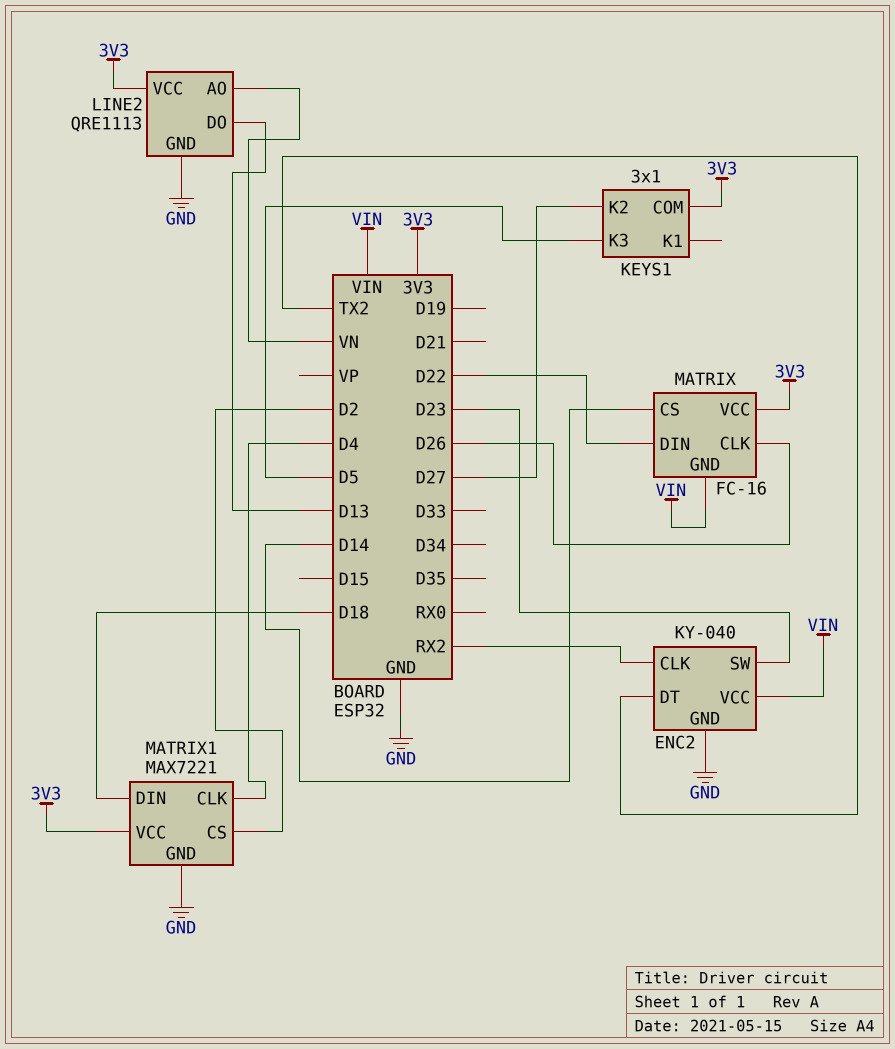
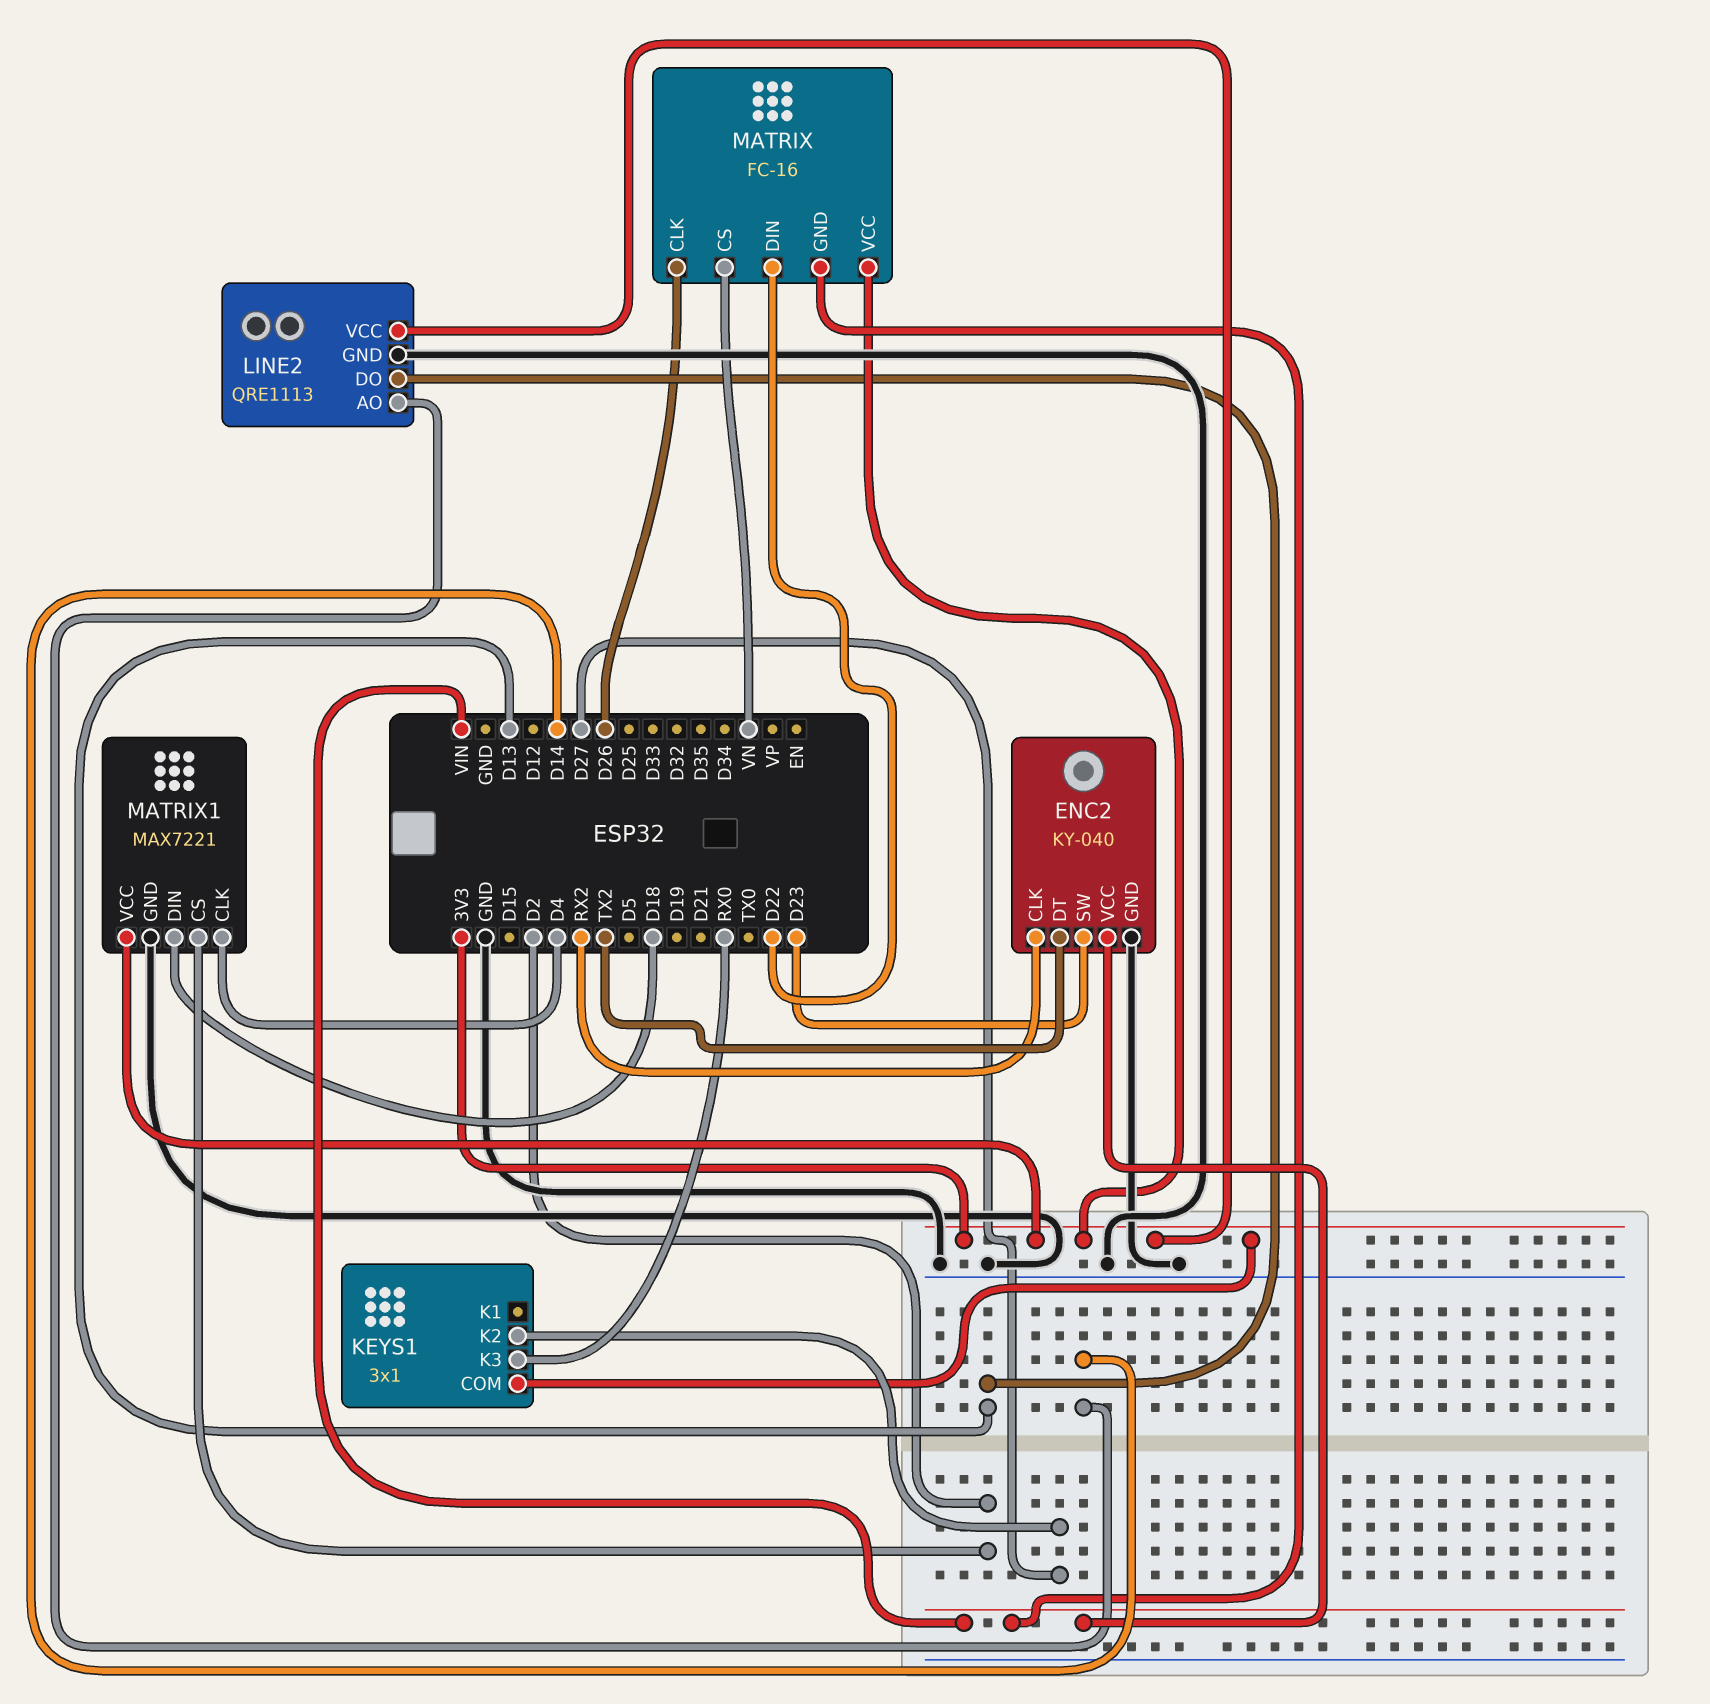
KEYS1 pin K3: D5 -> RX0
LINE2 pin AO: VN -> D14
MATRIX pin CS: D14 -> VN

